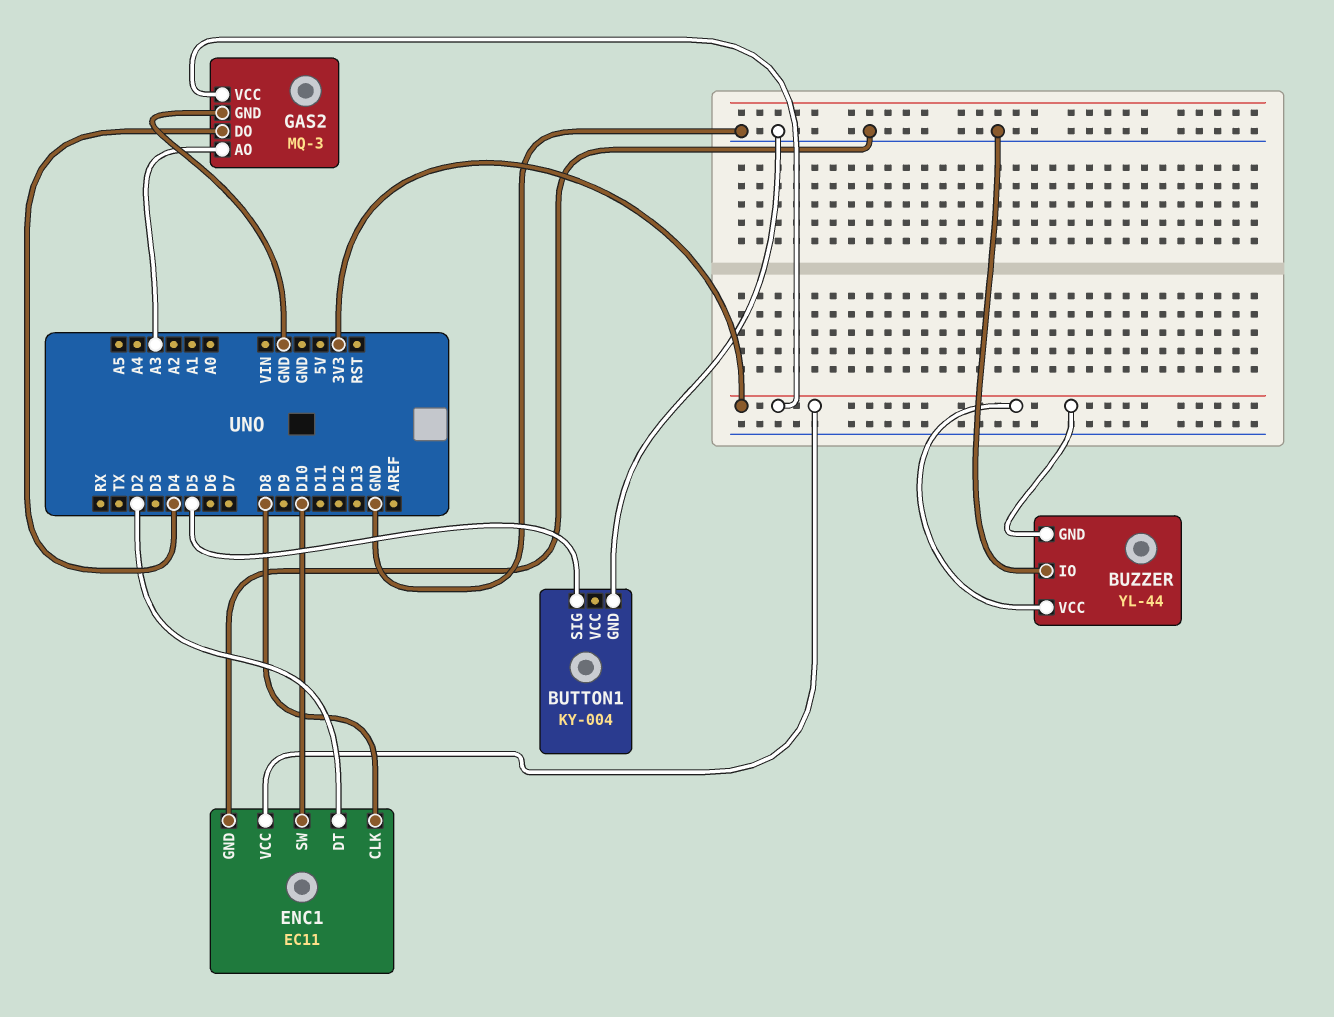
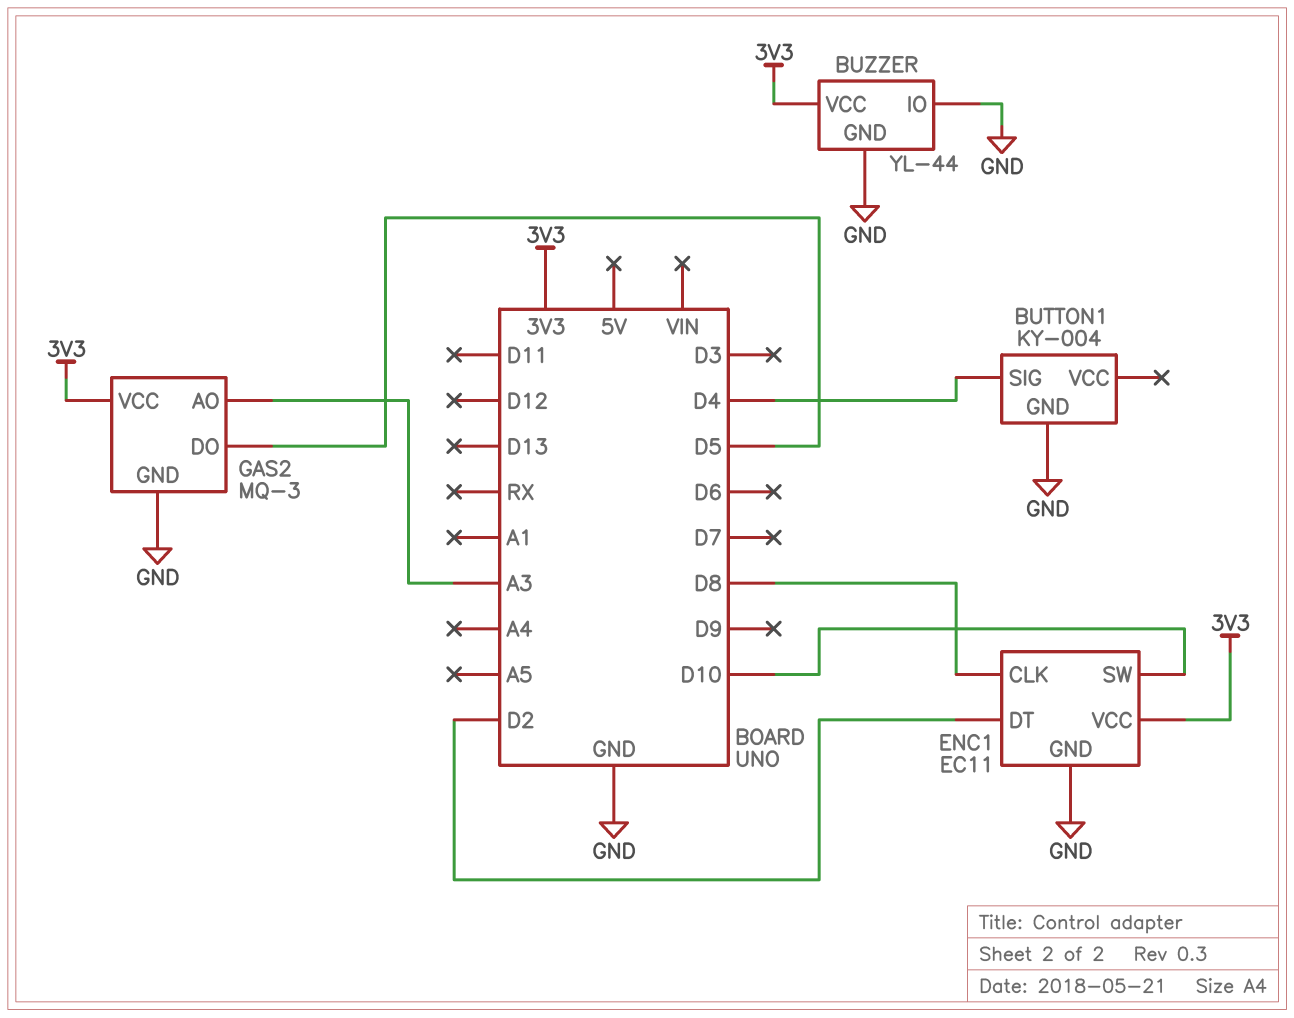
BUTTON1 pin SIG: D5 -> D4
BUZZER pin GND: 3V3 -> GND
GAS2 pin DO: D4 -> D5

